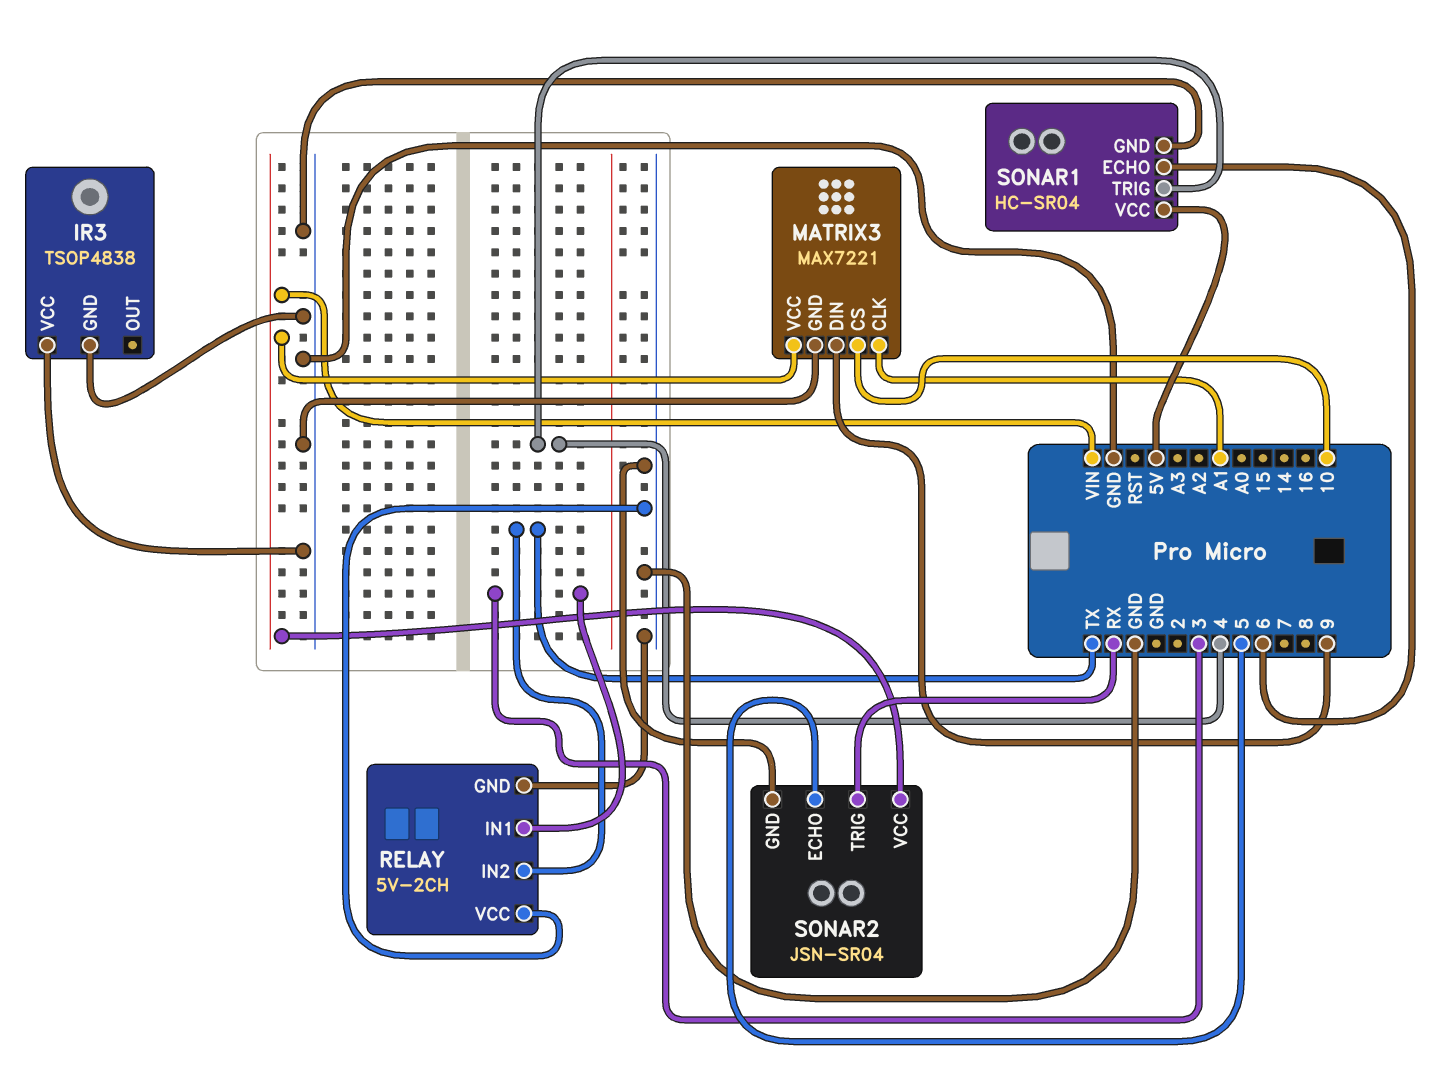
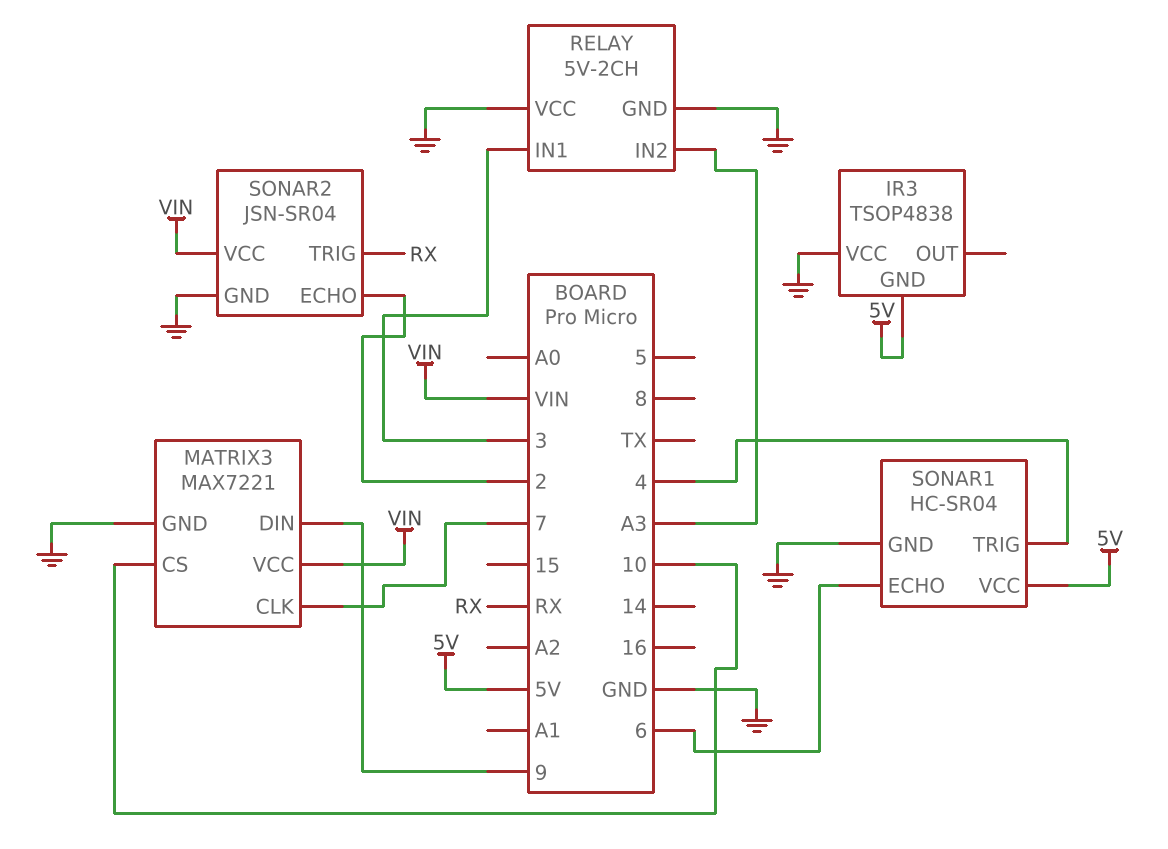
IR3 pin GND: GND -> 5V
MATRIX3 pin CLK: A1 -> 7
RELAY pin IN2: TX -> A3
SONAR2 pin ECHO: 5 -> 2

